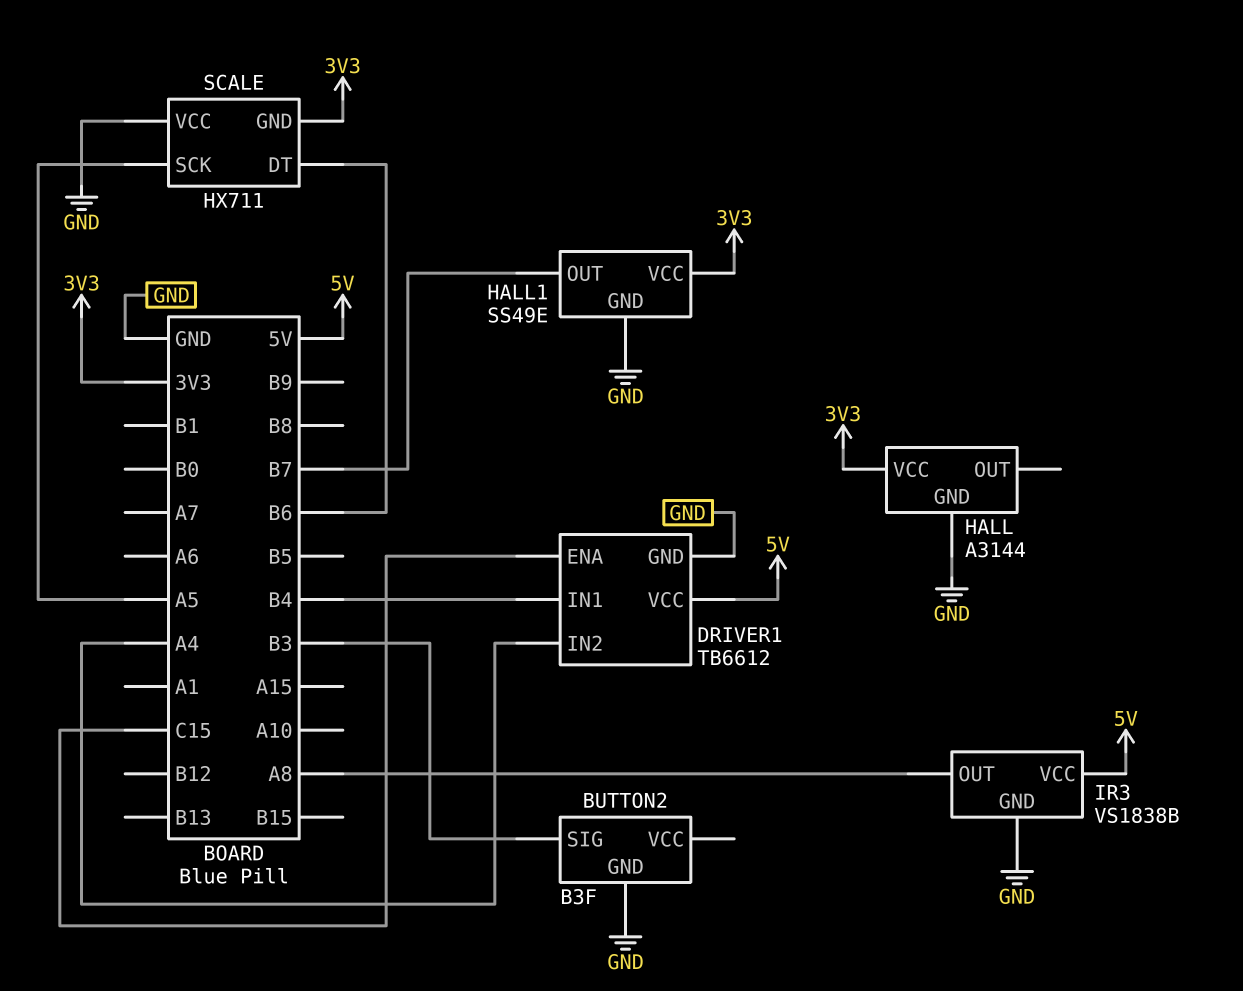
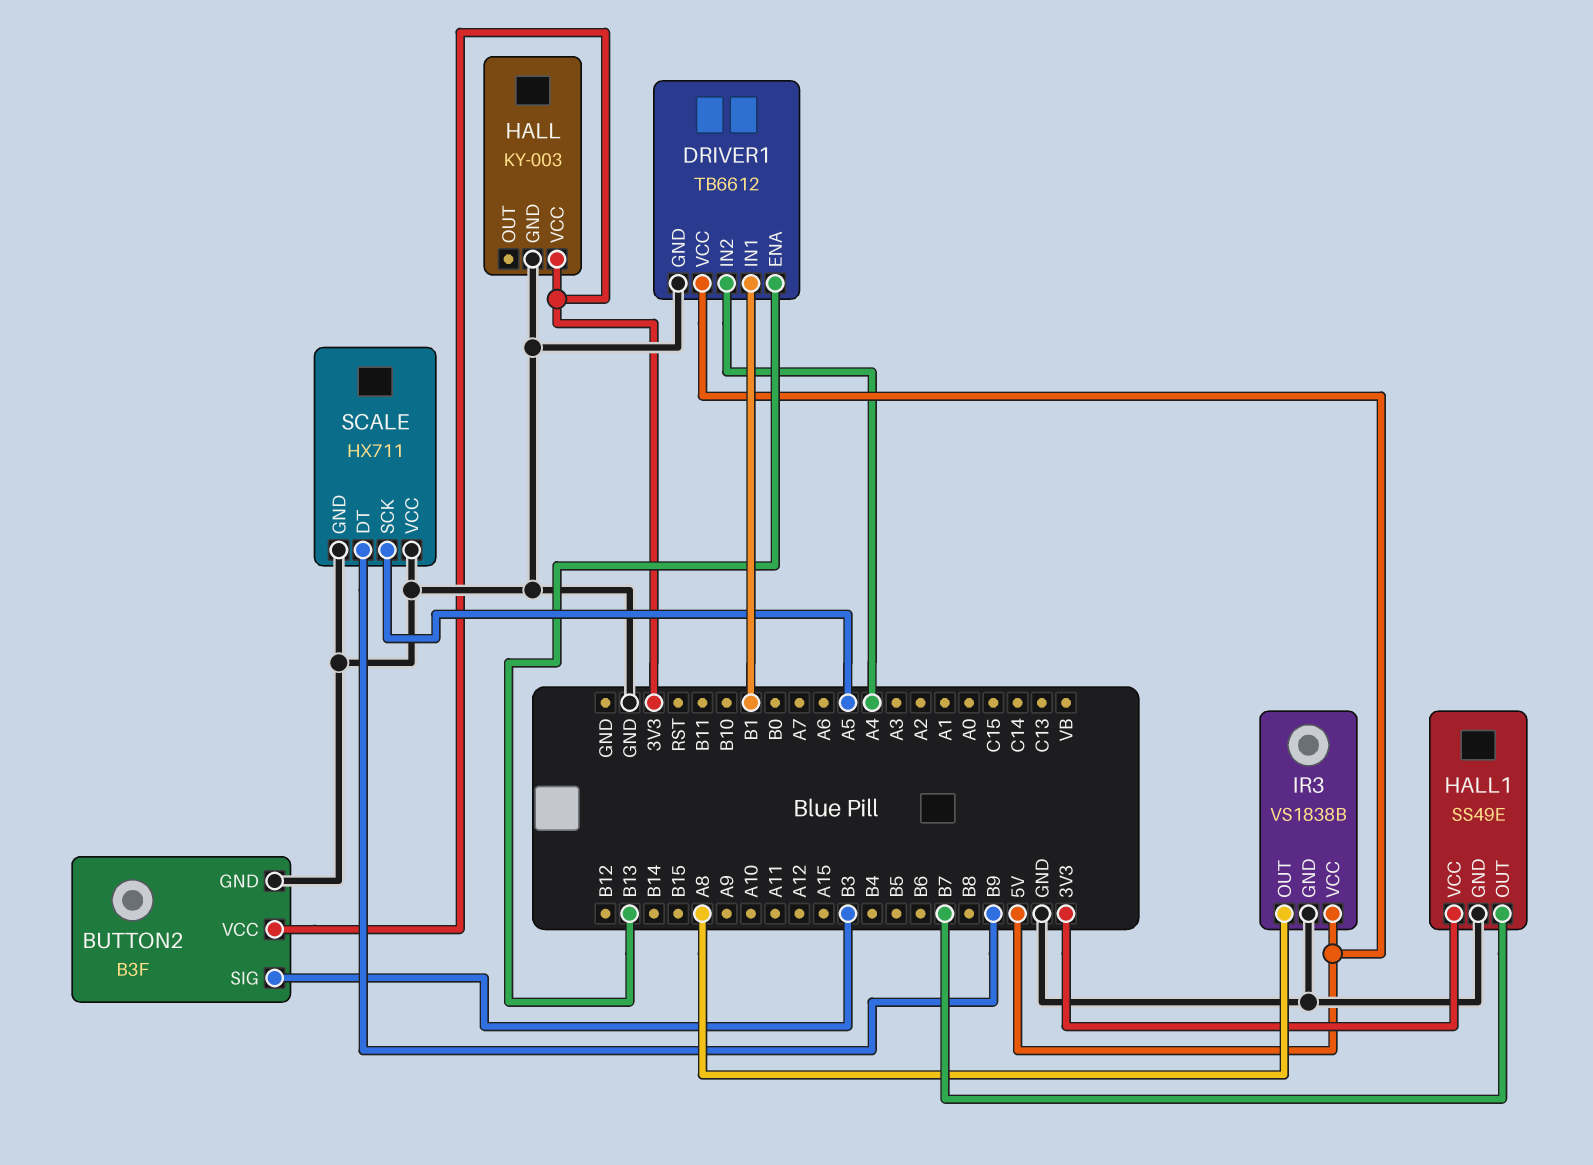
BUTTON2 pin VCC: none -> 3V3
DRIVER1 pin ENA: C15 -> B13
DRIVER1 pin IN1: B4 -> B1
HALL: A3144 -> KY-003
SCALE pin DT: B6 -> B9
SCALE pin GND: 3V3 -> GND

